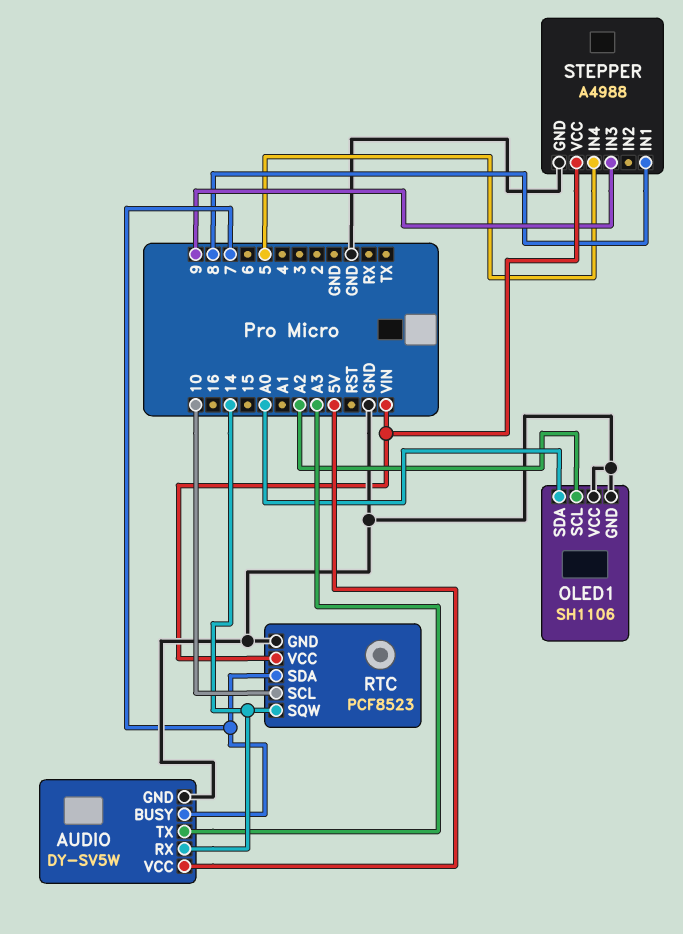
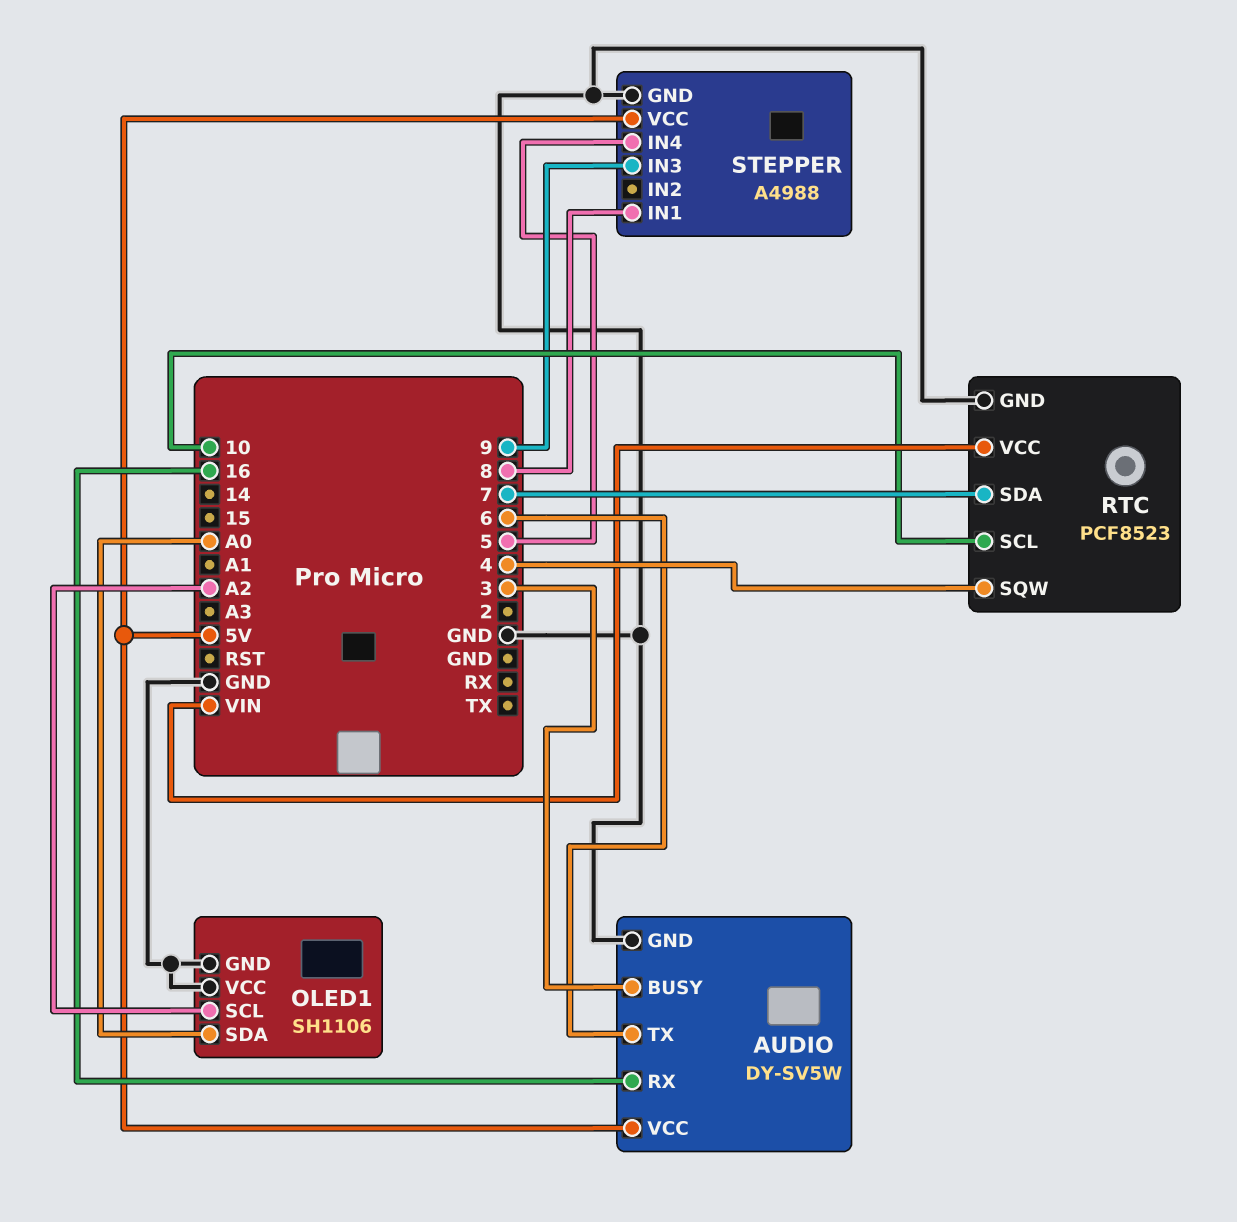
AUDIO pin BUSY: 7 -> 3
AUDIO pin RX: 14 -> 16
AUDIO pin TX: A3 -> 6
RTC pin SQW: 14 -> 4
STEPPER pin VCC: VIN -> 5V

